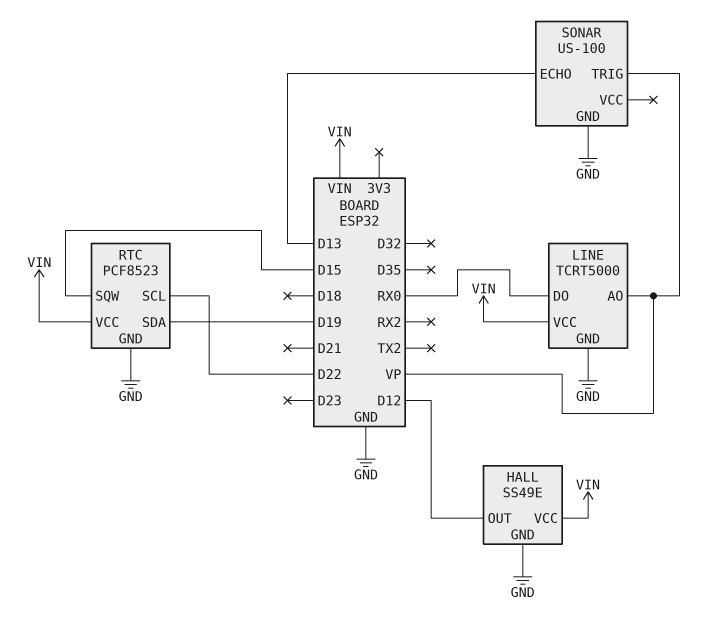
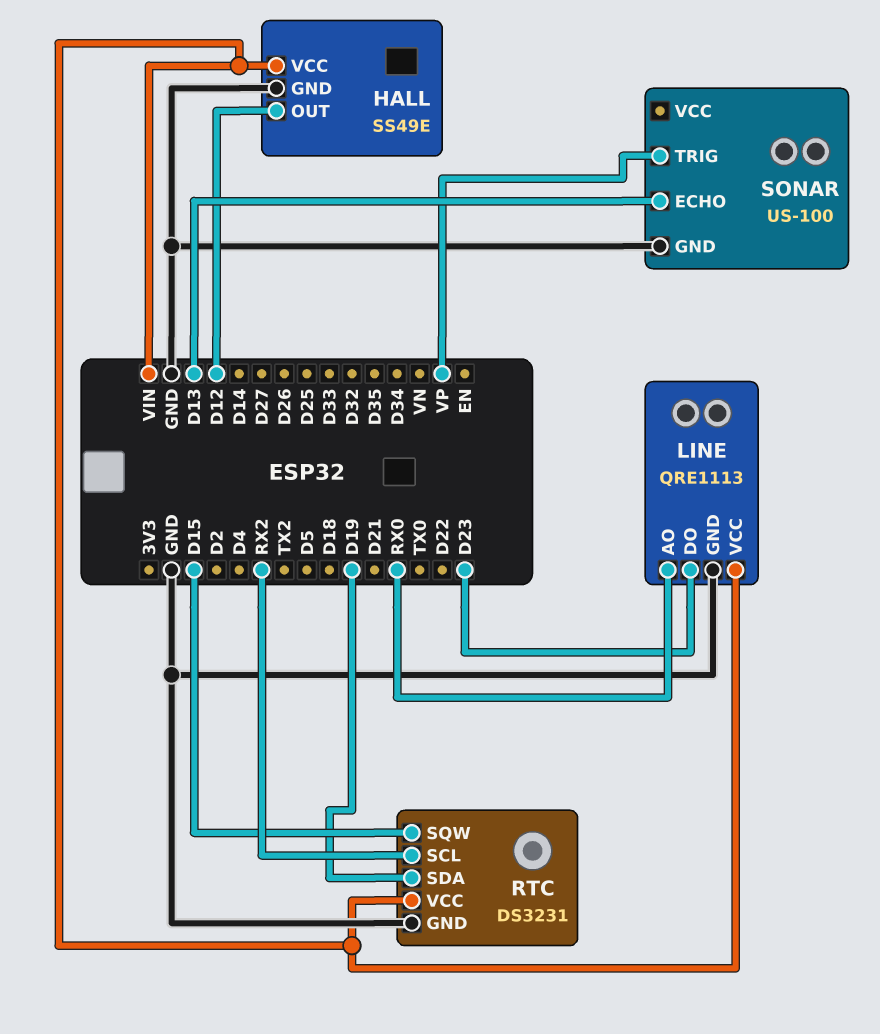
LINE: TCRT5000 -> QRE1113
LINE pin AO: VP -> RX0
LINE pin DO: RX0 -> D23
RTC: PCF8523 -> DS3231
RTC pin SCL: D22 -> RX2

